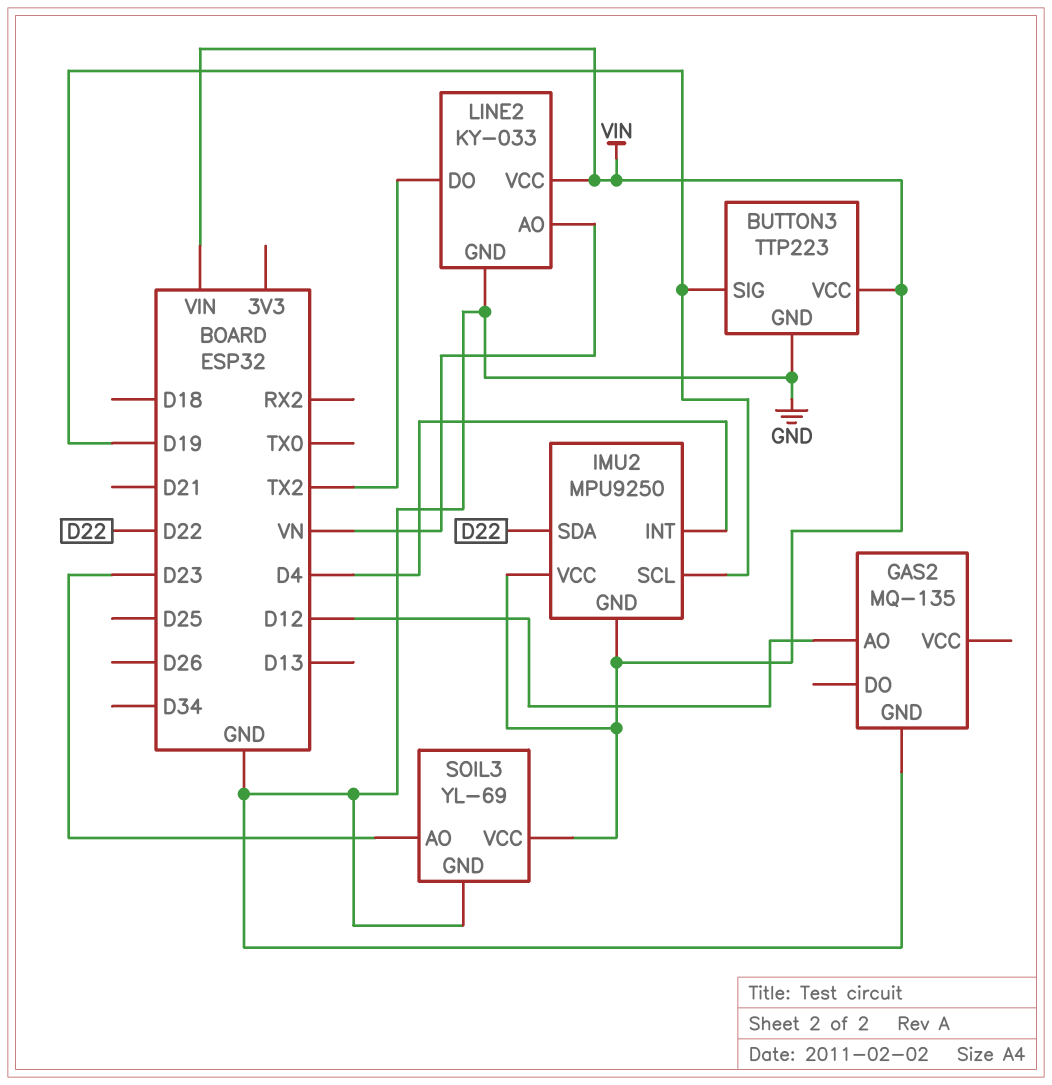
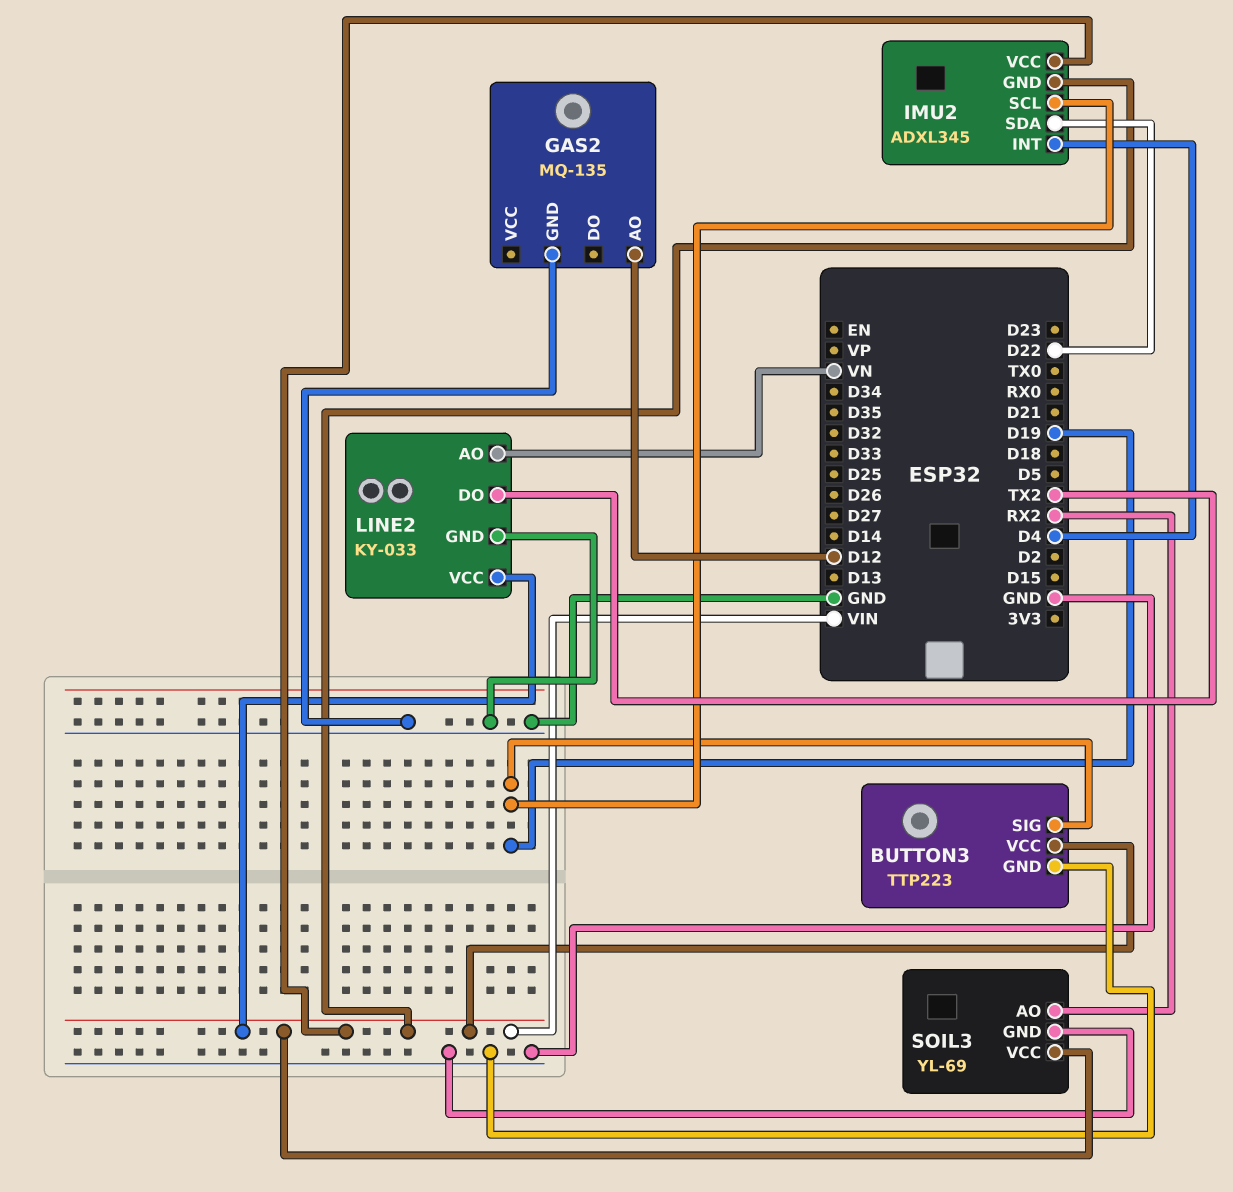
IMU2: MPU9250 -> ADXL345
SOIL3 pin AO: D23 -> RX2

